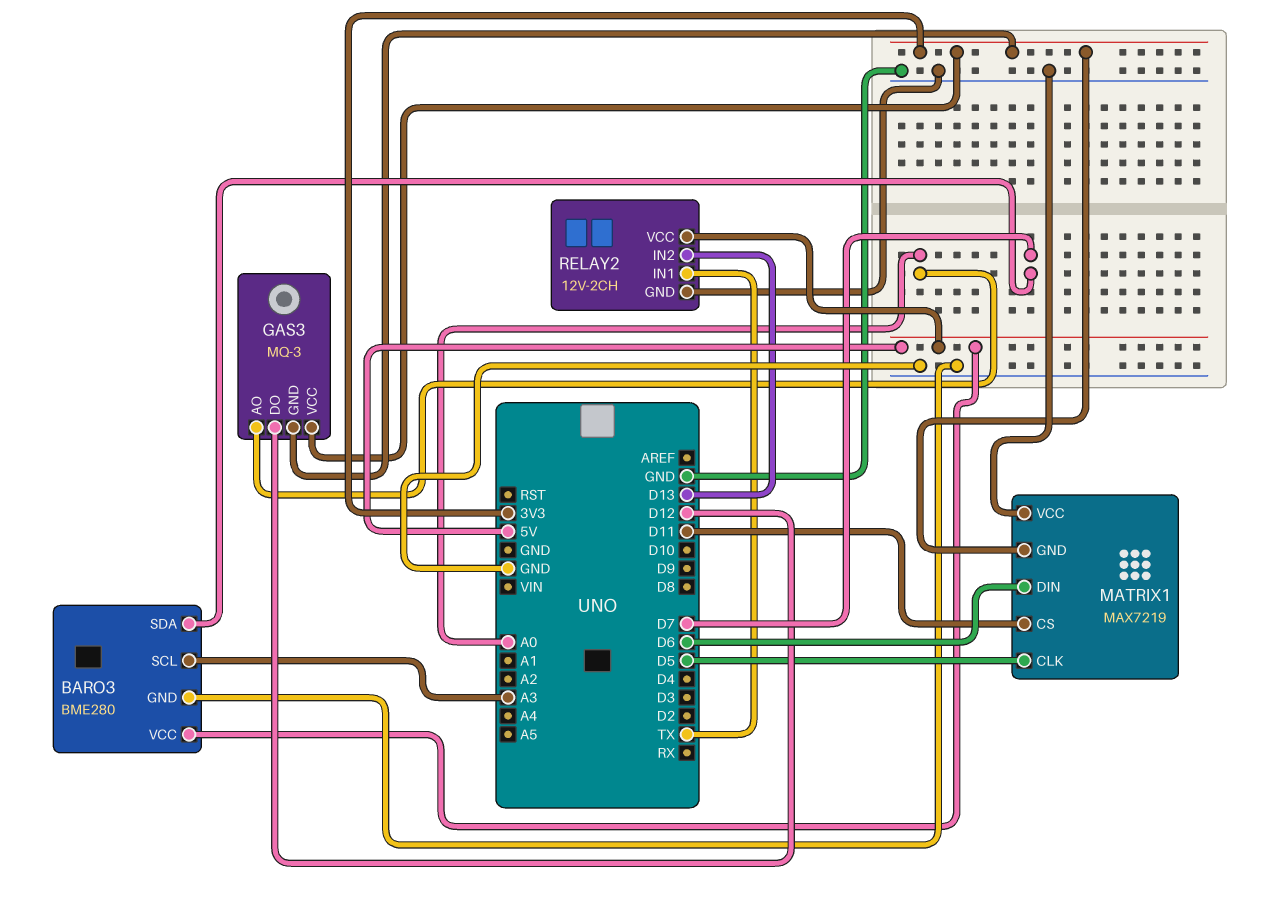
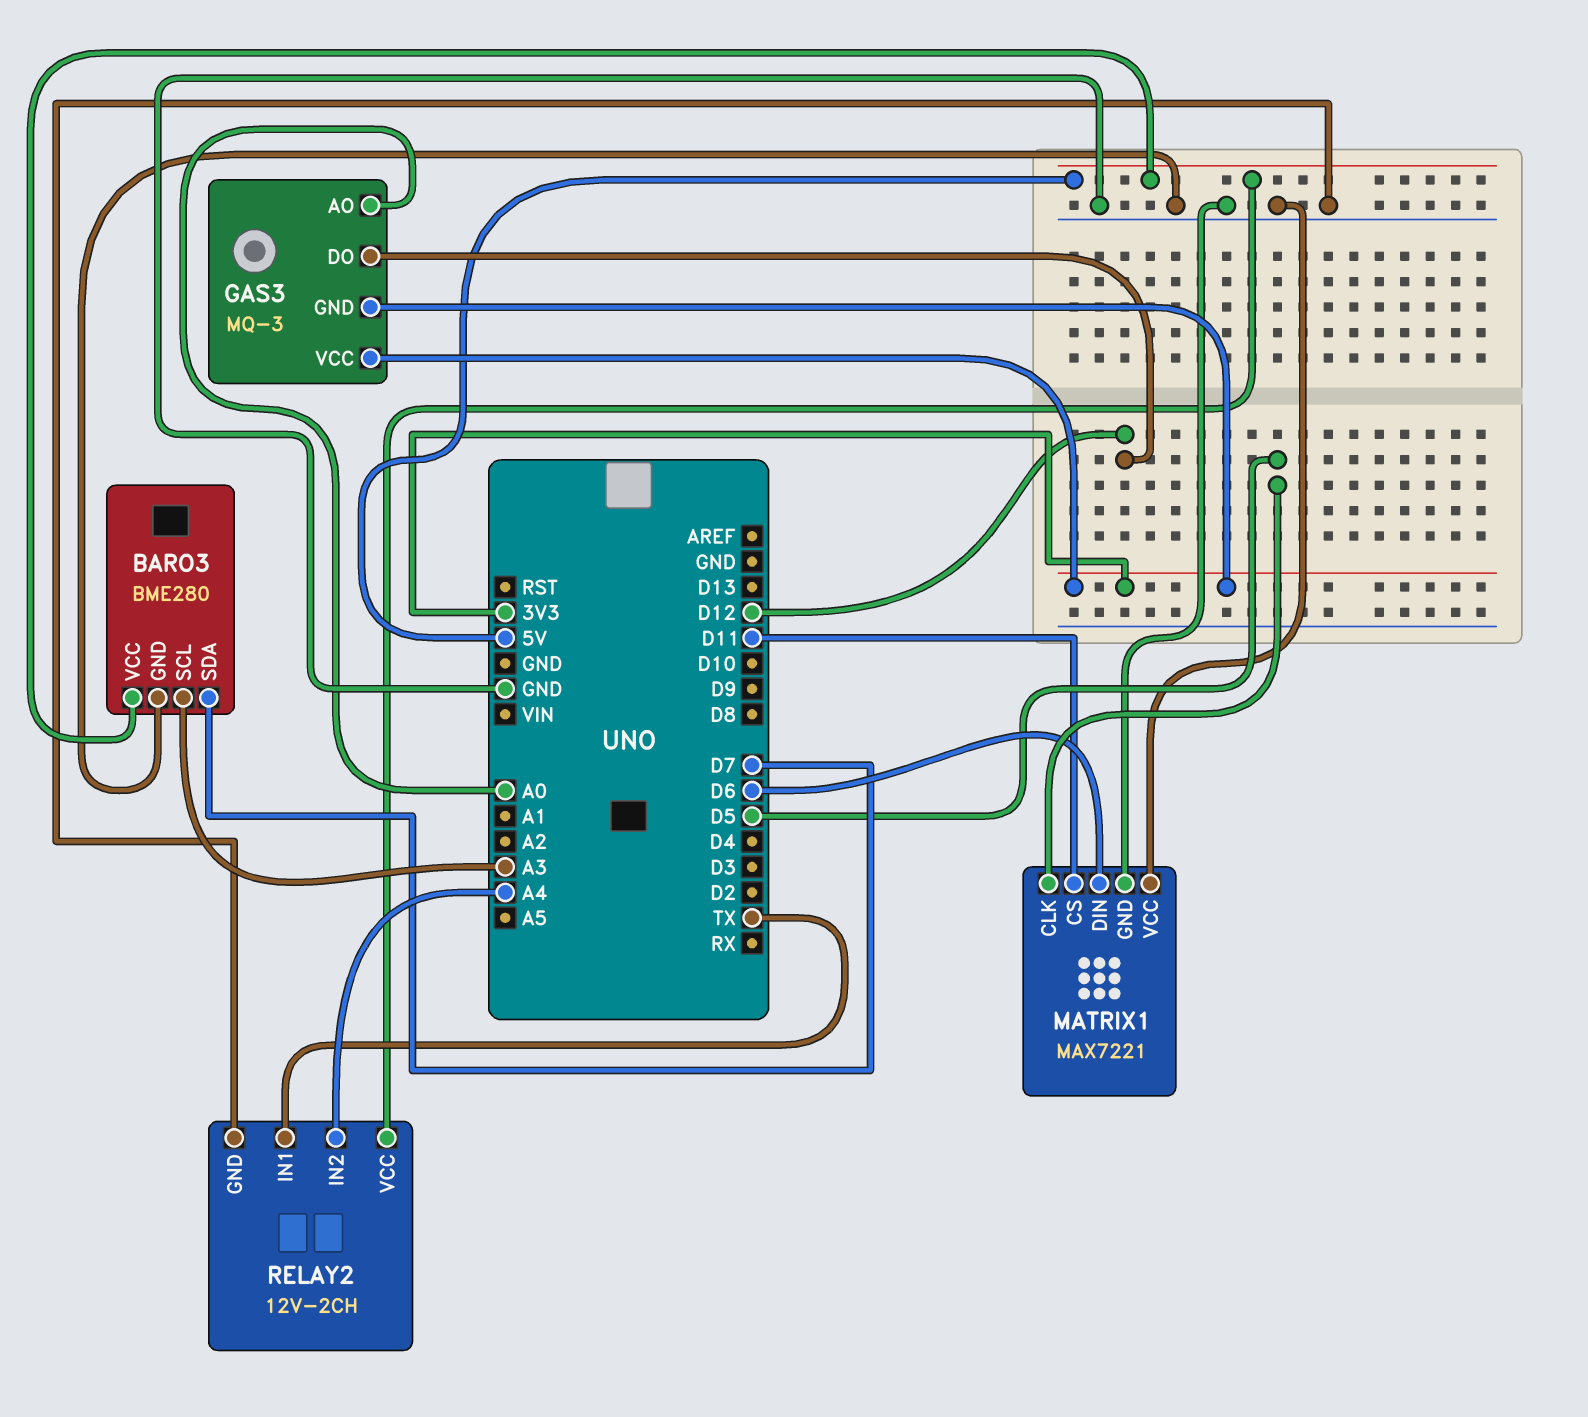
MATRIX1: MAX7219 -> MAX7221
MATRIX1 pin GND: 3V3 -> GND
RELAY2 pin IN2: D13 -> A4

